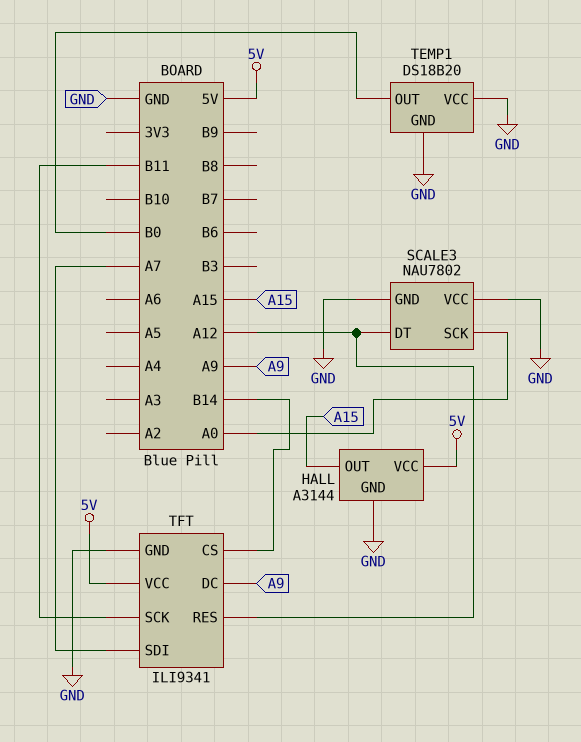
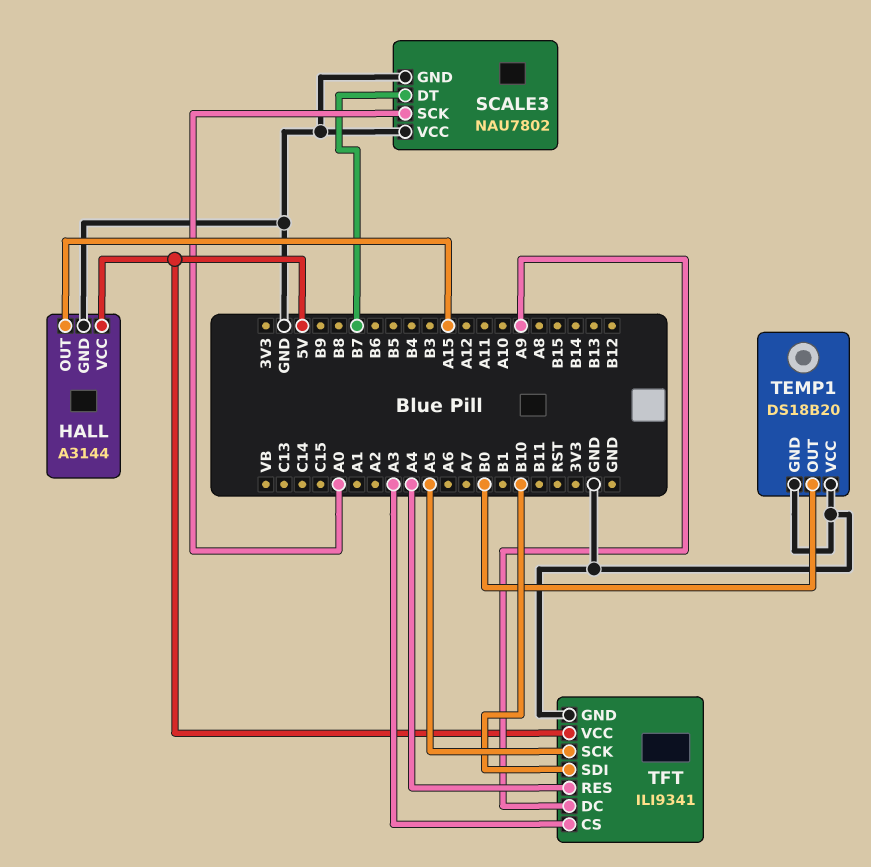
SCALE3 pin DT: A12 -> B7
TFT pin CS: B14 -> A3
TFT pin RES: A12 -> A4
TFT pin SCK: B11 -> A5
TFT pin SDI: A7 -> B10

